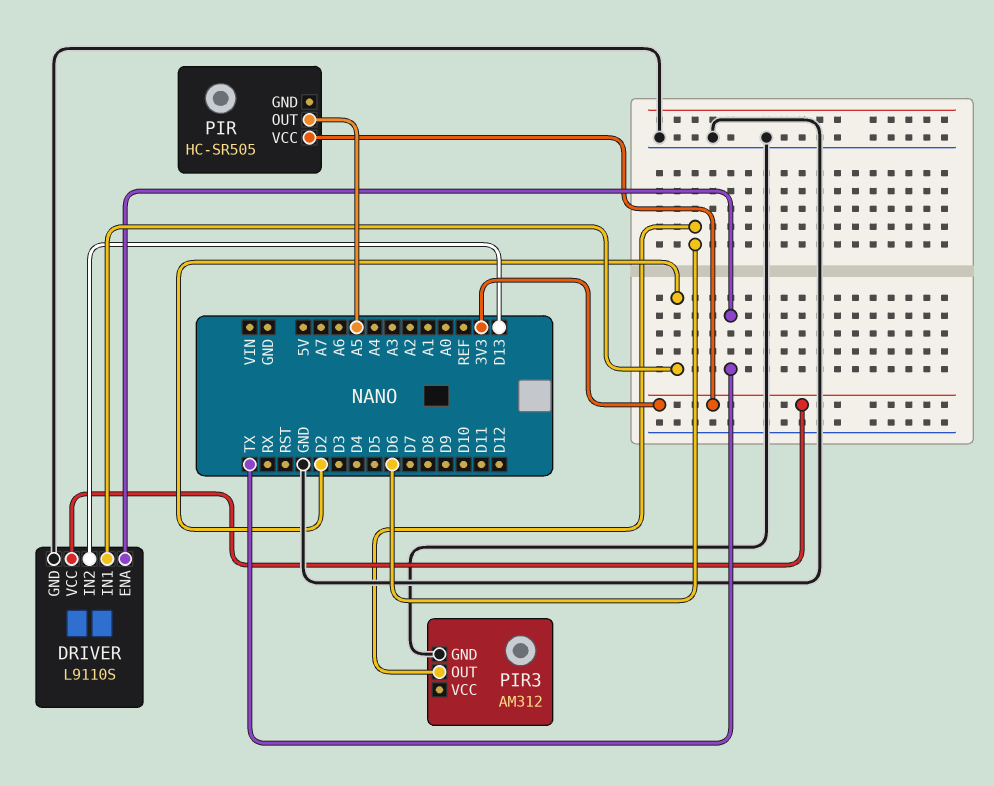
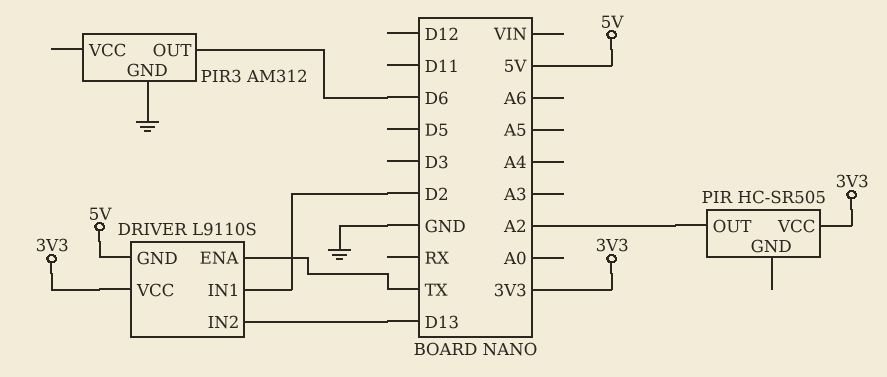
DRIVER pin GND: GND -> 5V
PIR pin OUT: A5 -> A2

